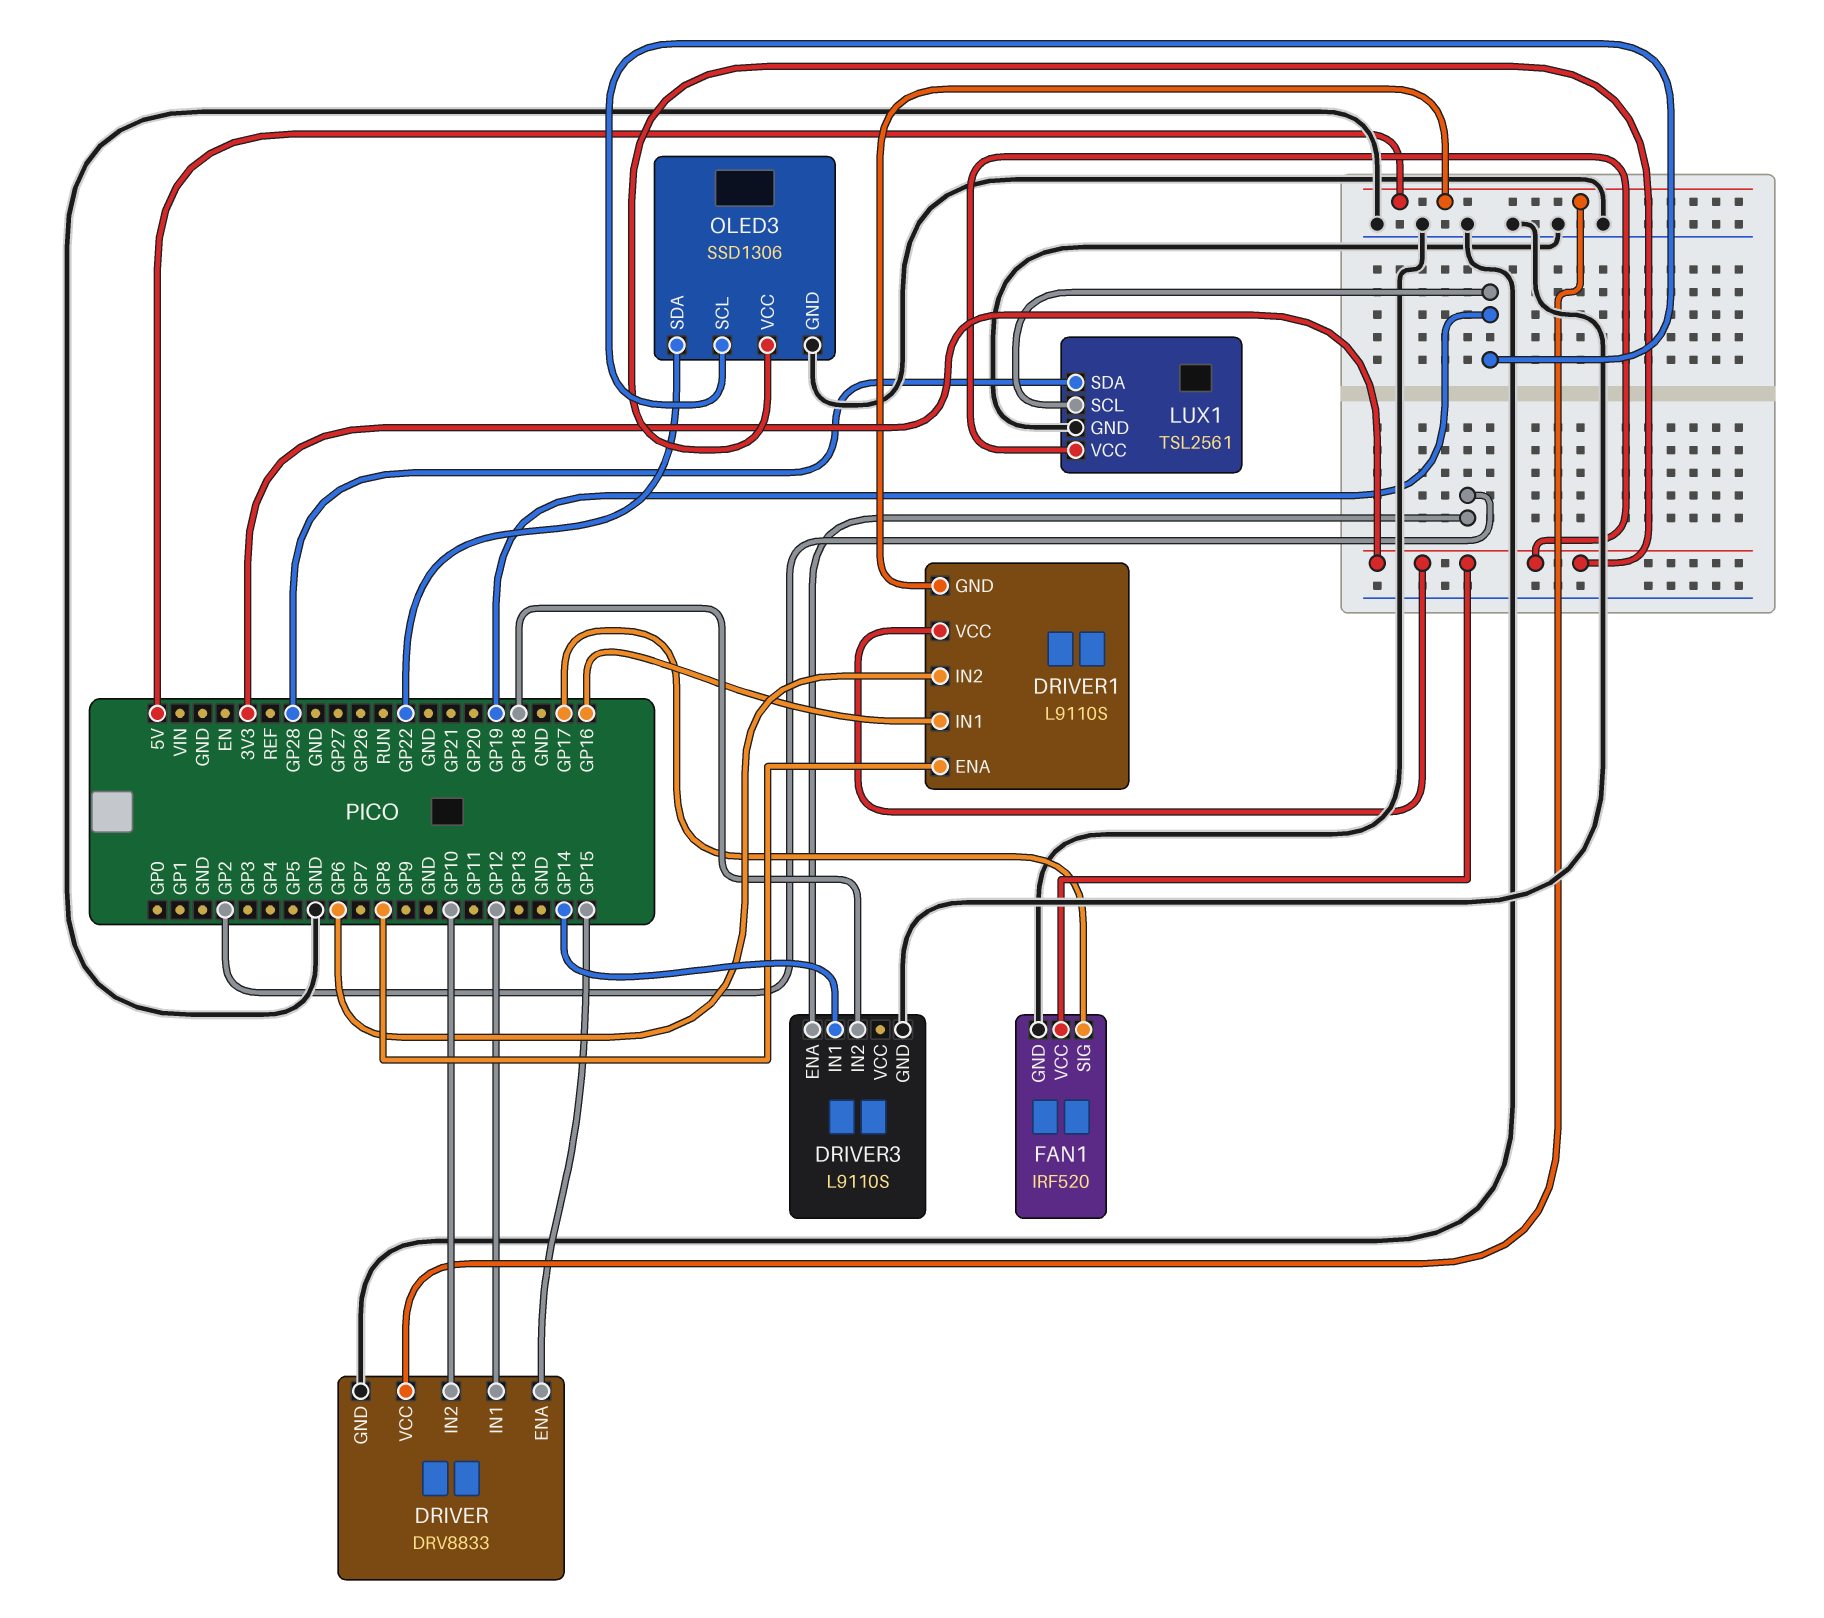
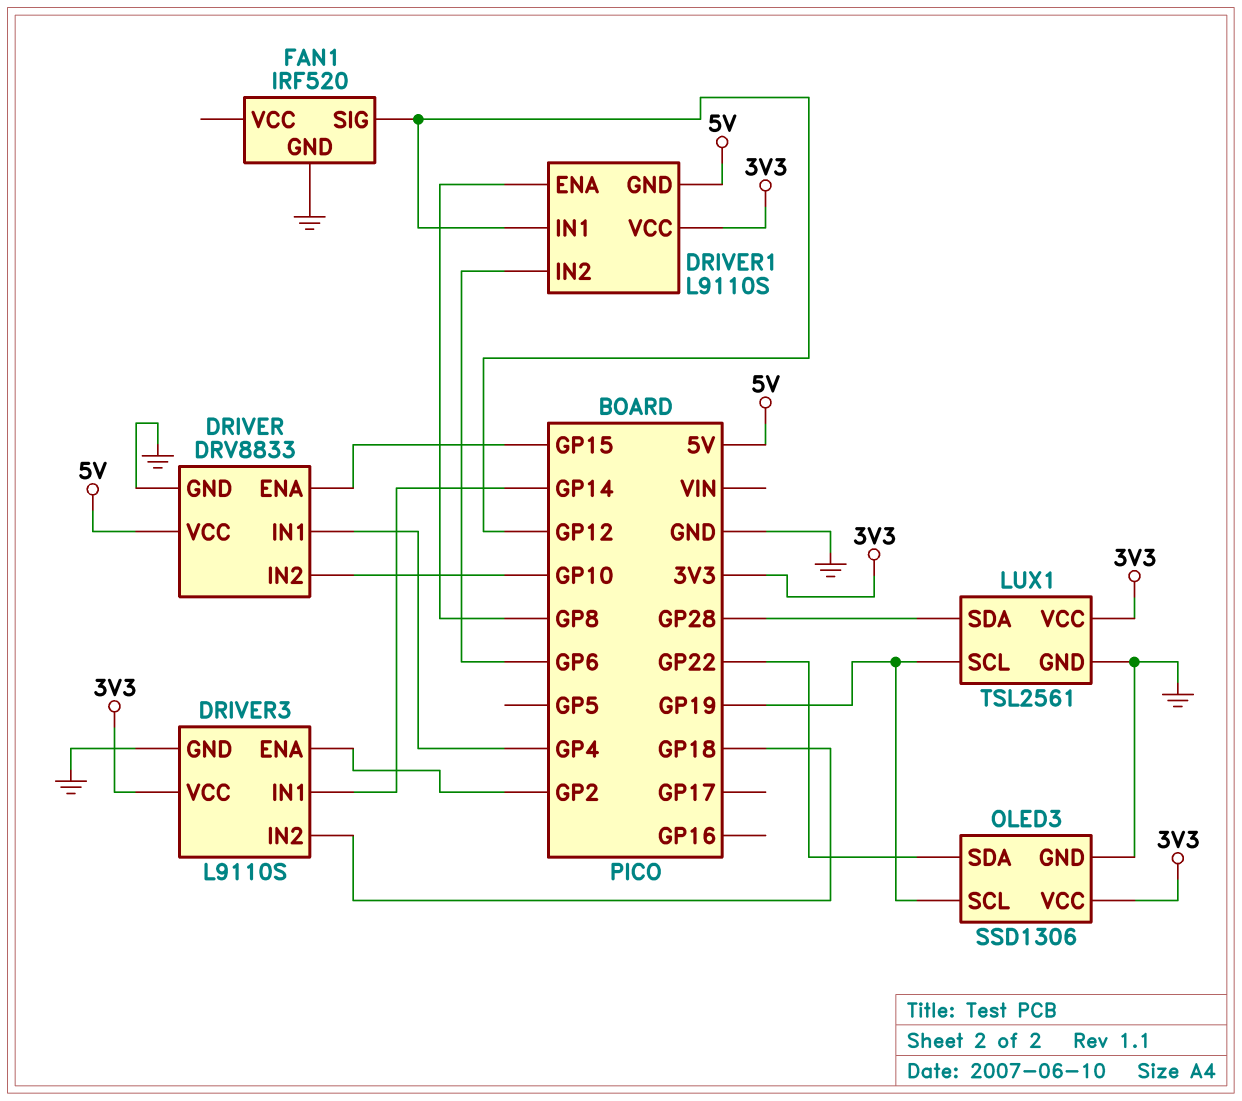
DRIVER pin IN1: GP12 -> GP4
DRIVER1 pin IN1: GP16 -> GP12
DRIVER3 pin VCC: none -> 3V3
FAN1 pin SIG: GP17 -> GP12
FAN1 pin VCC: 3V3 -> none

